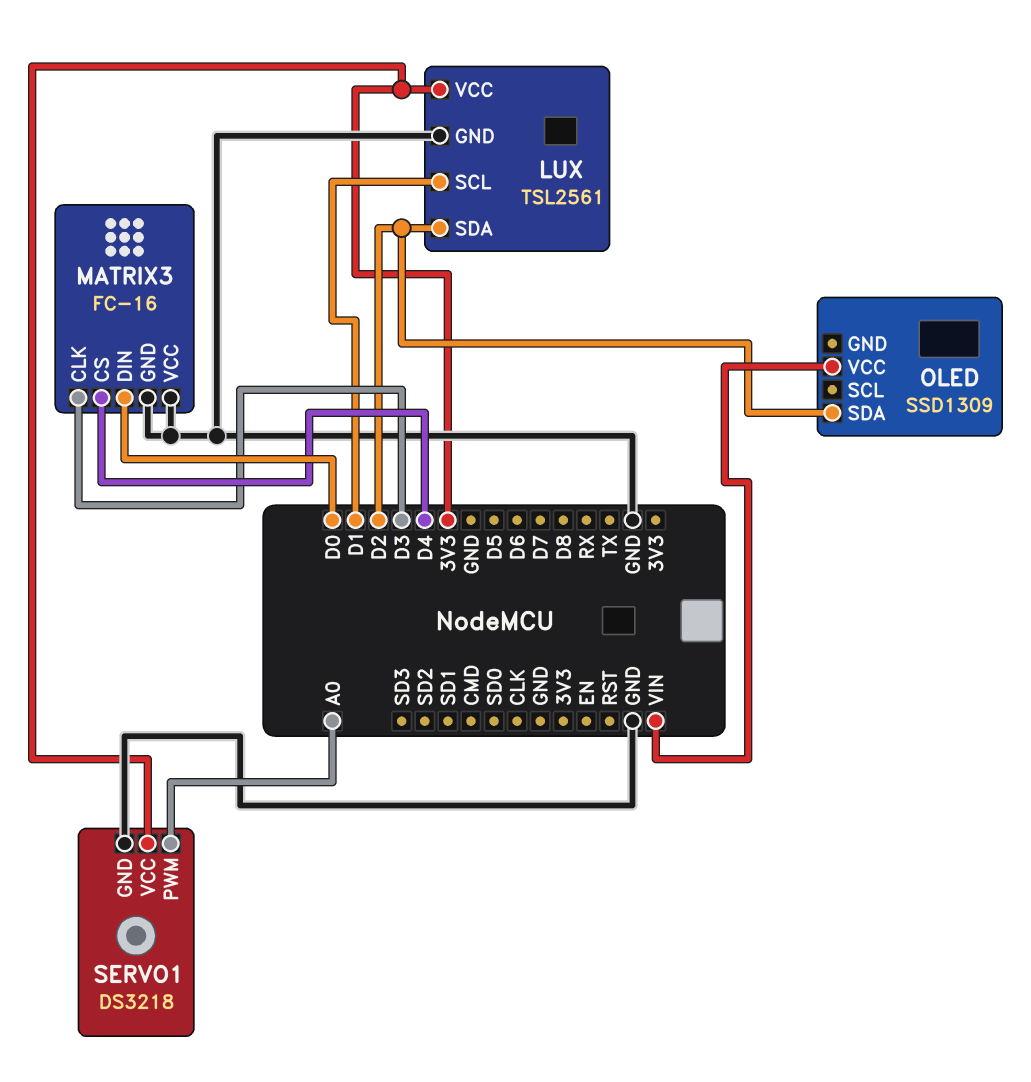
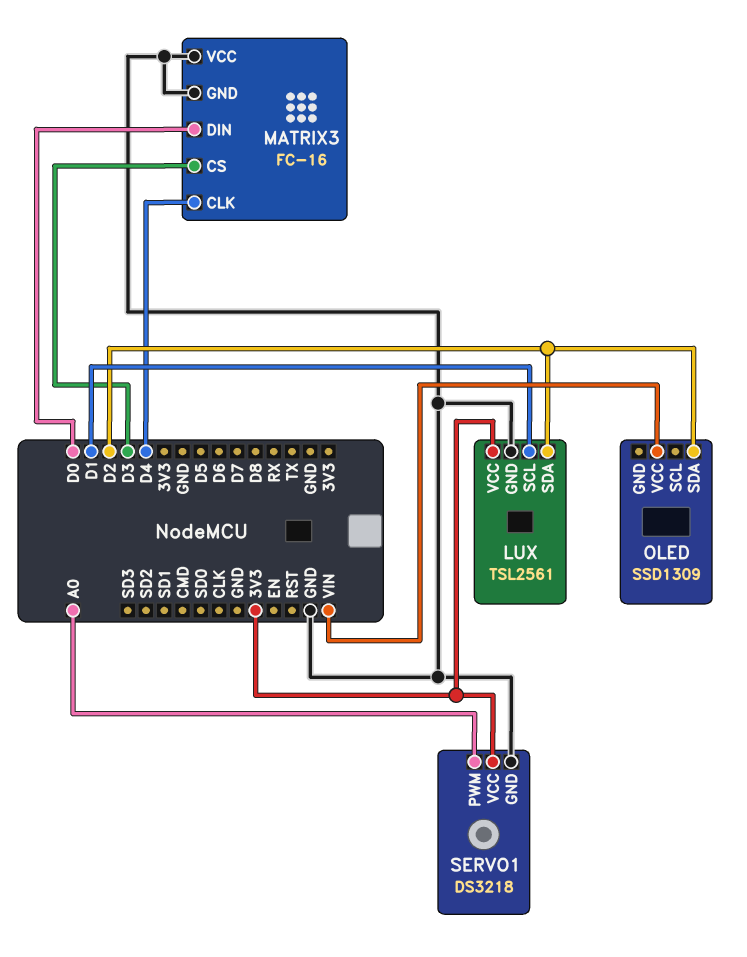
MATRIX3 pin CLK: D3 -> D4
MATRIX3 pin CS: D4 -> D3

